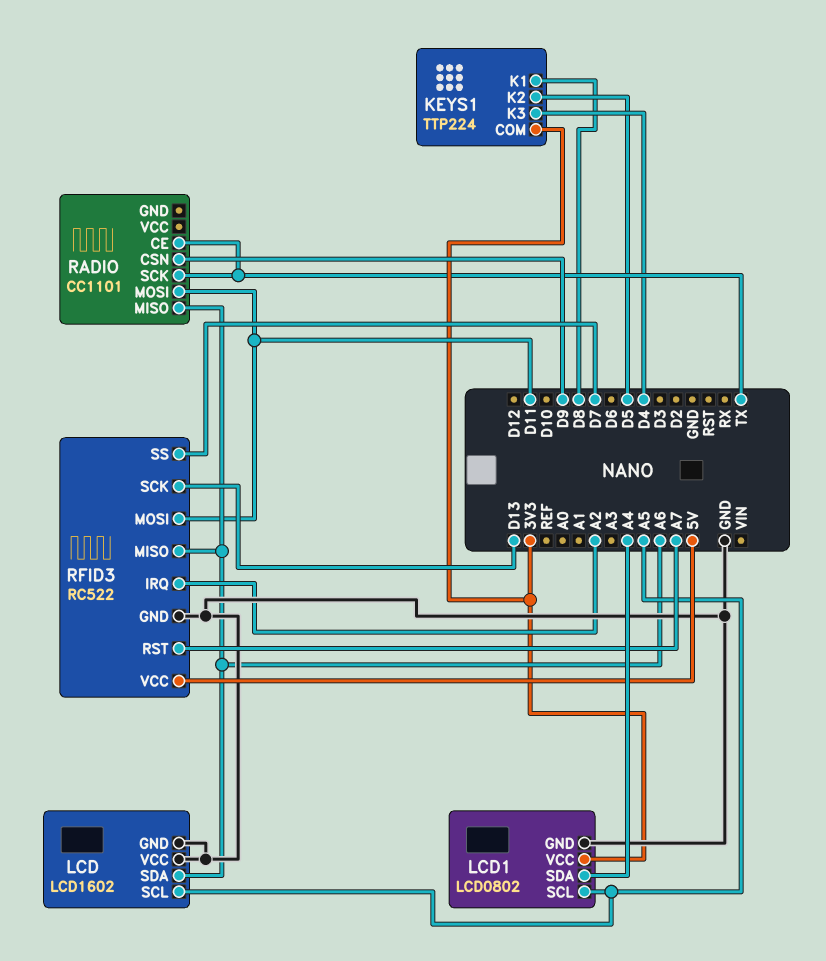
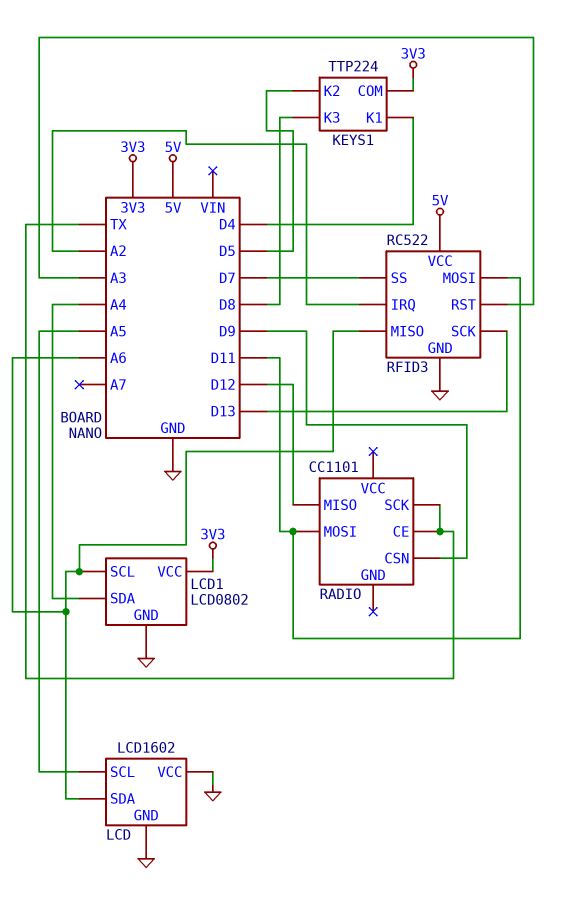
KEYS1 pin K1: D8 -> D4
KEYS1 pin K3: D4 -> D8
LCD1 pin SCL: A5 -> A6
RADIO pin MISO: A6 -> D12
RFID3 pin RST: A7 -> A3

